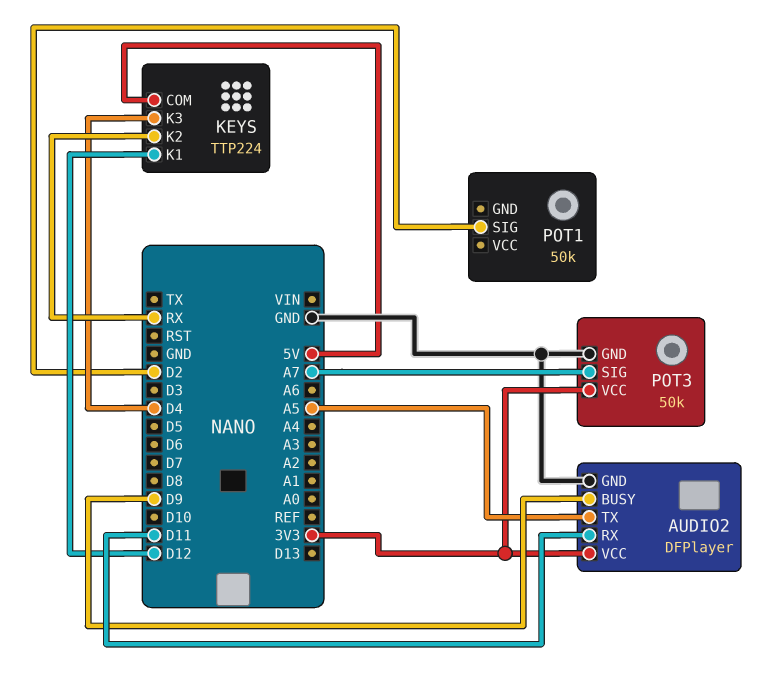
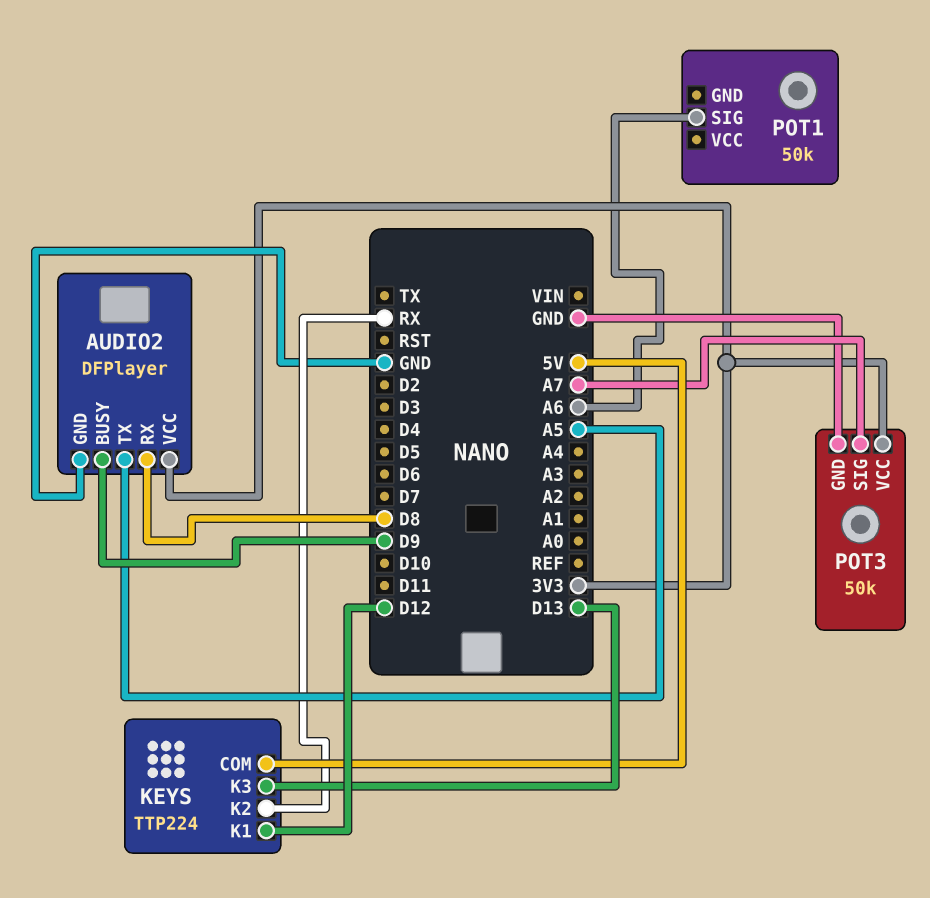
AUDIO2 pin RX: D11 -> D8
KEYS pin K3: D4 -> D13
POT1 pin SIG: D2 -> A6

